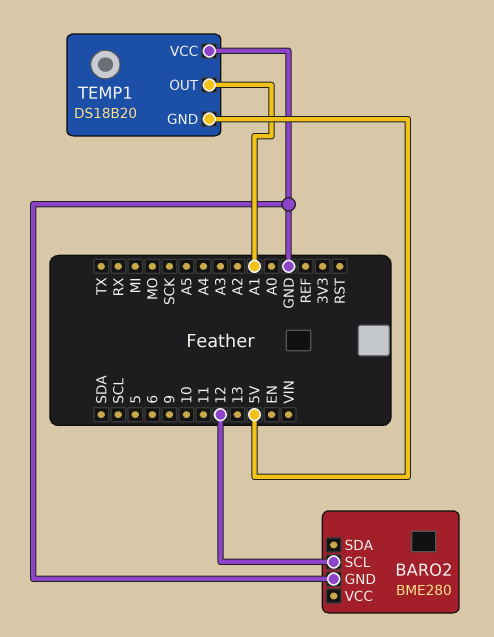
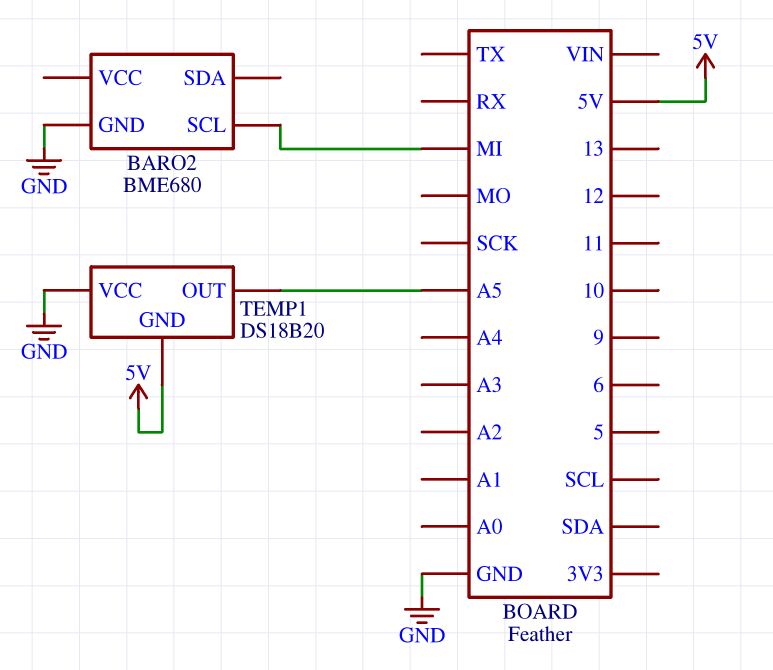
BARO2: BME280 -> BME680
BARO2 pin SCL: 12 -> MI
TEMP1 pin OUT: A1 -> A5

